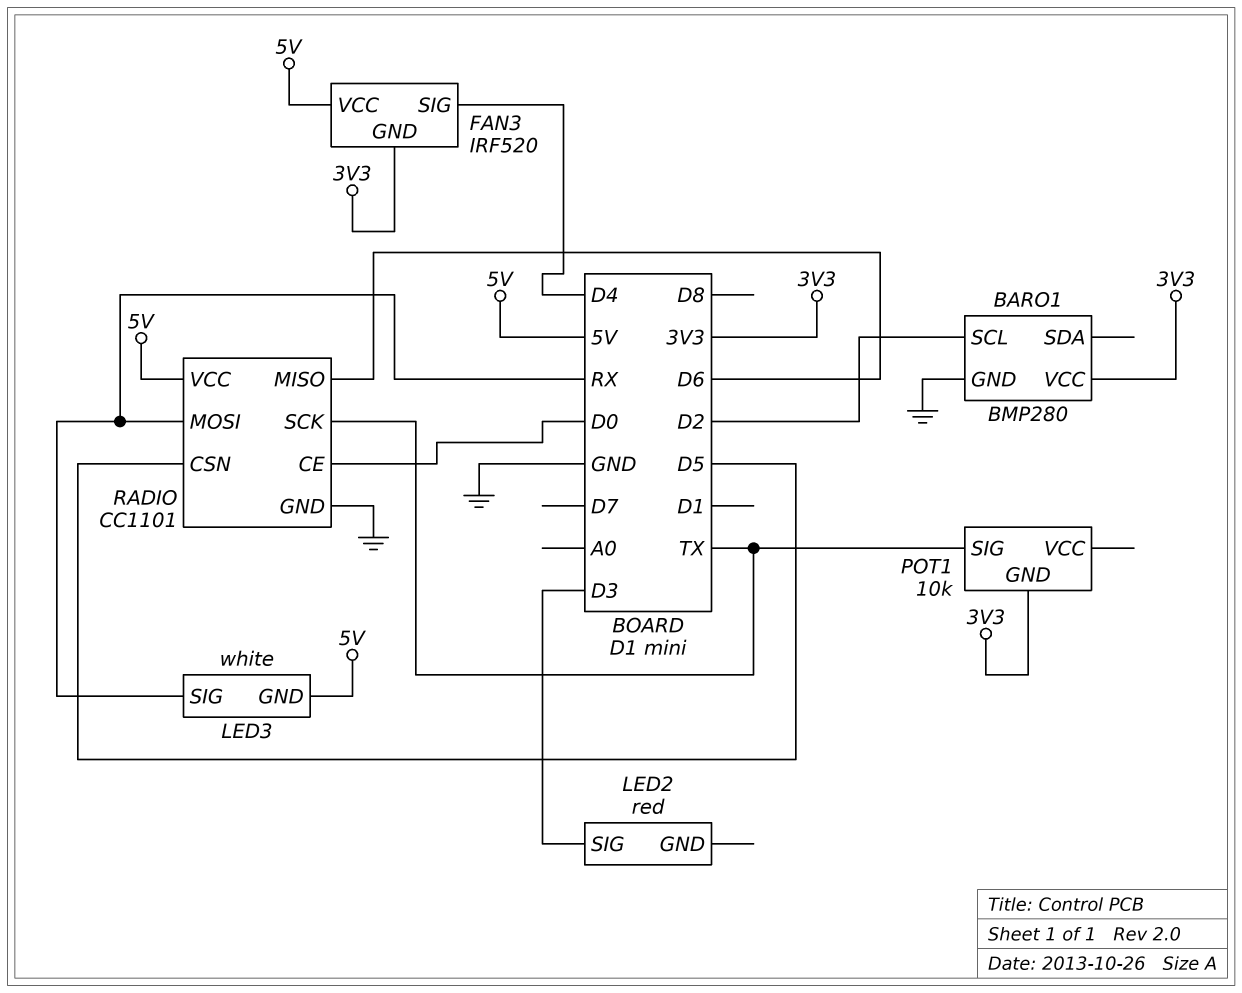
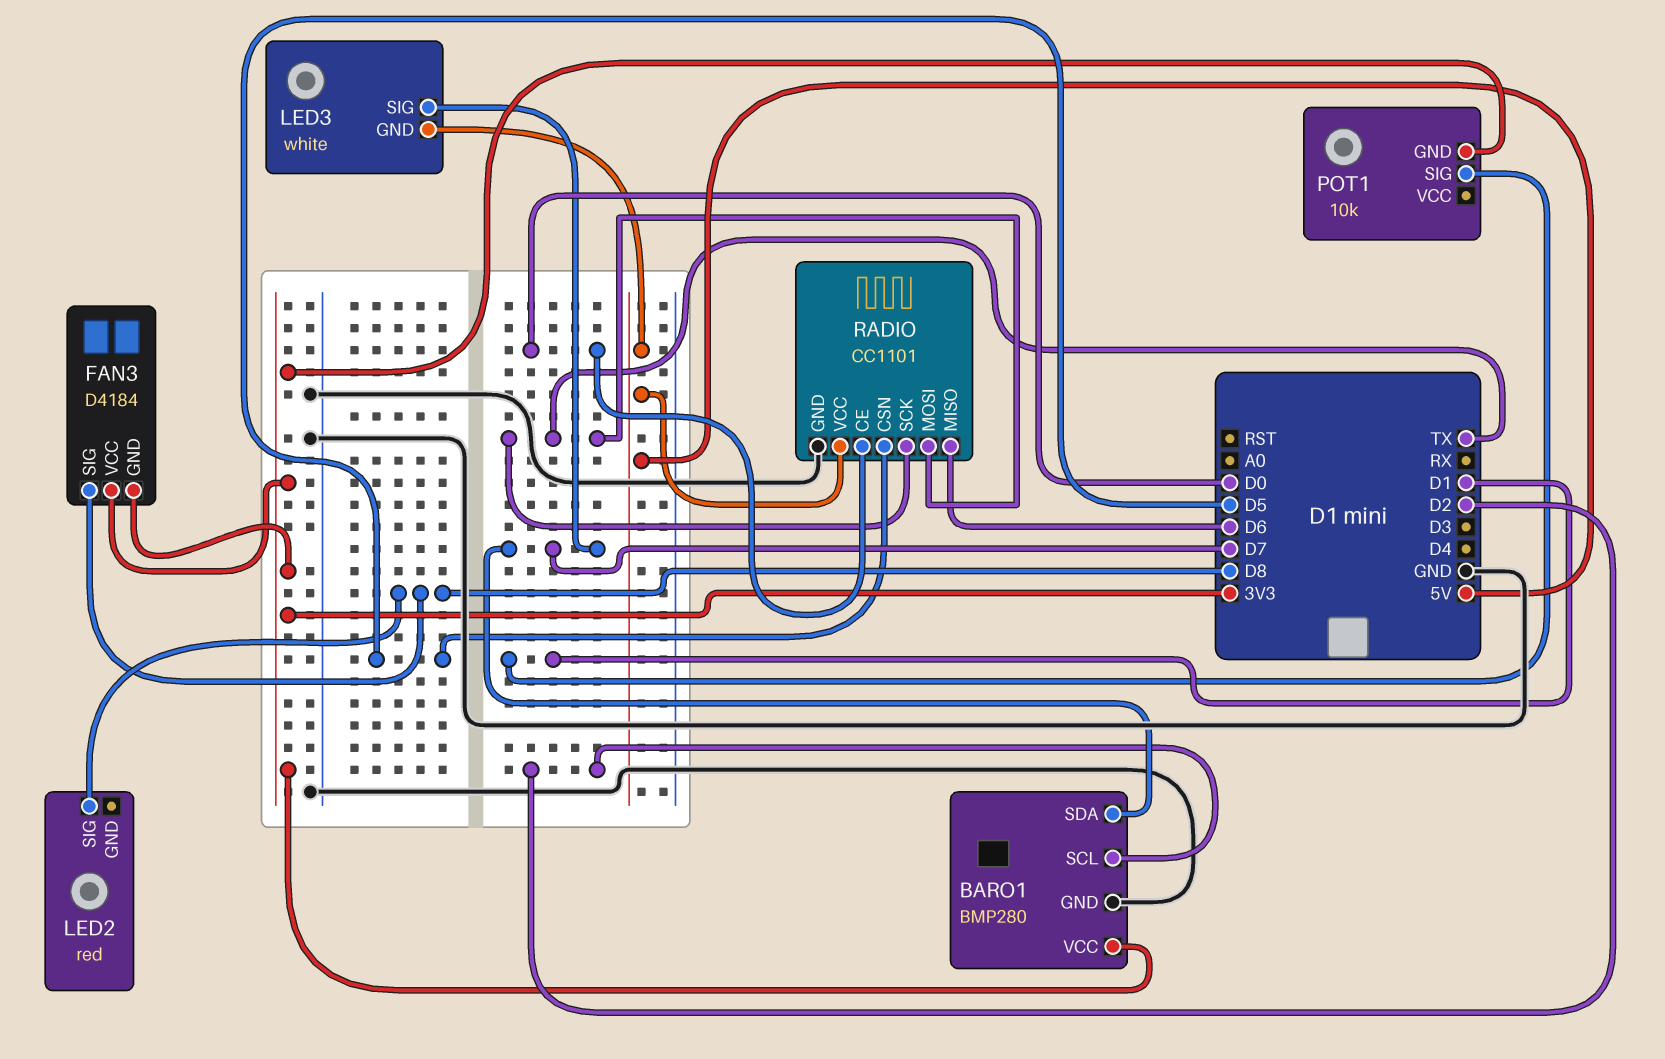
BARO1 pin SDA: none -> D7
FAN3: IRF520 -> D4184
FAN3 pin SIG: D4 -> D8
FAN3 pin VCC: 5V -> 3V3
LED2 pin SIG: D3 -> D8
LED3 pin SIG: RX -> D7
POT1 pin SIG: TX -> D1
RADIO pin MOSI: RX -> TX

